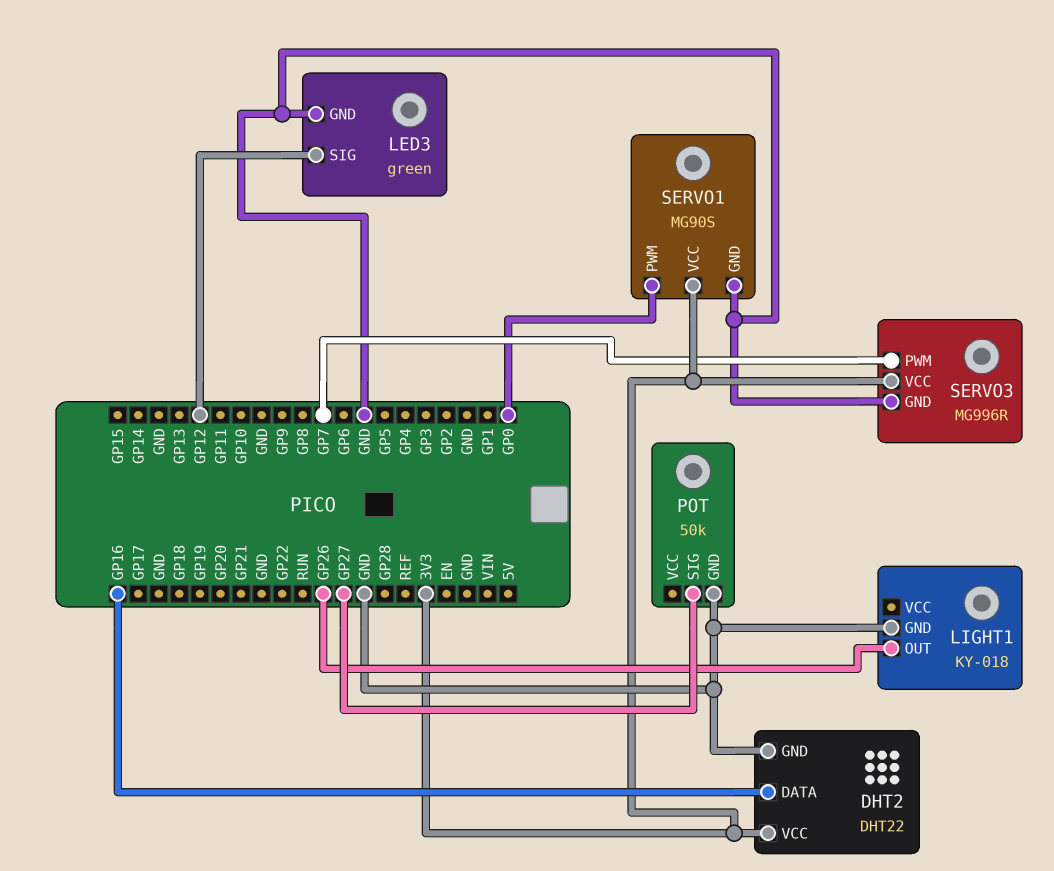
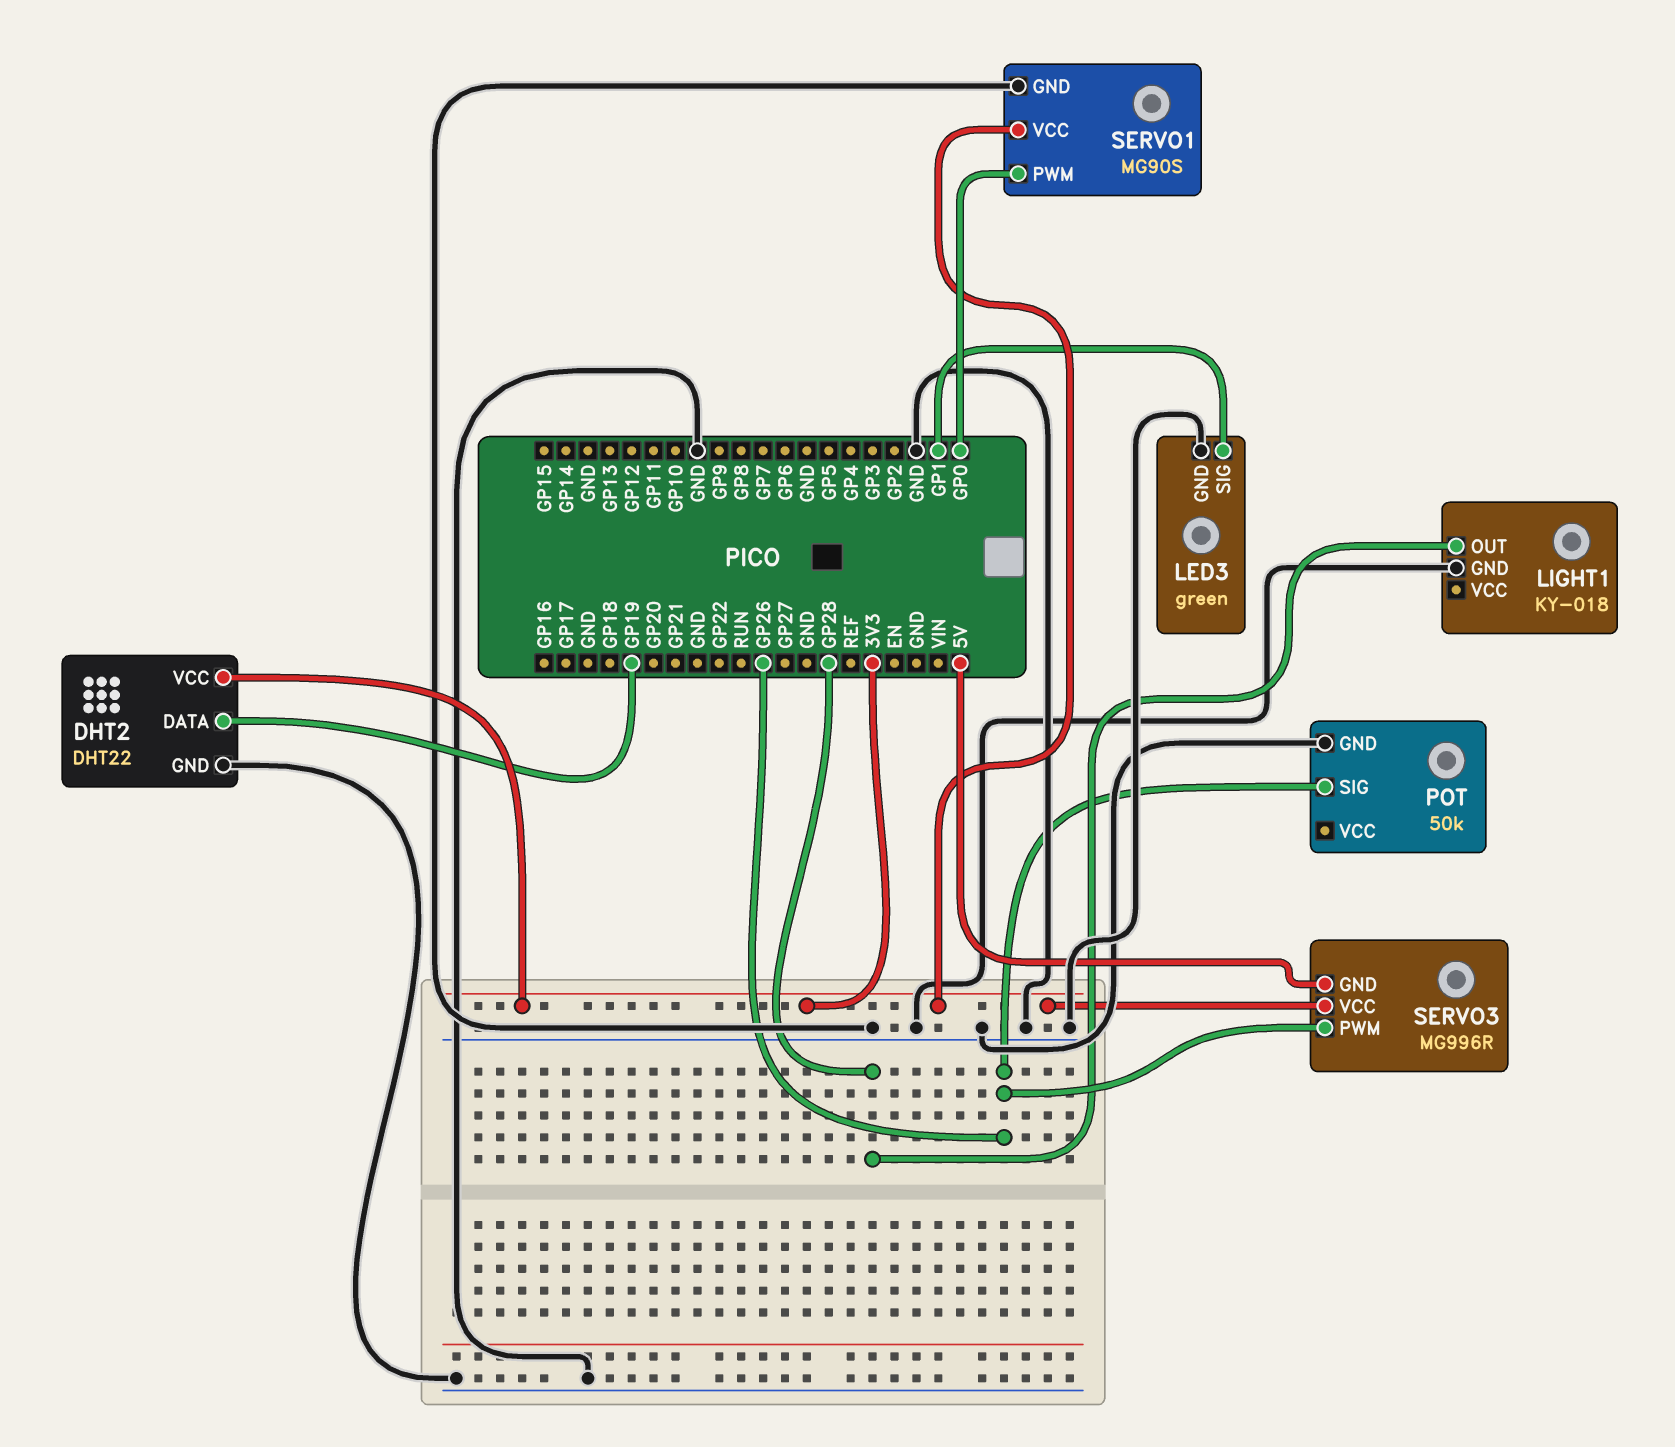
DHT2 pin DATA: GP16 -> GP19
LED3 pin SIG: GP12 -> GP1
LIGHT1 pin OUT: GP26 -> GP28
POT pin SIG: GP27 -> GP26
SERVO3 pin GND: GND -> 5V
SERVO3 pin PWM: GP7 -> GP26

